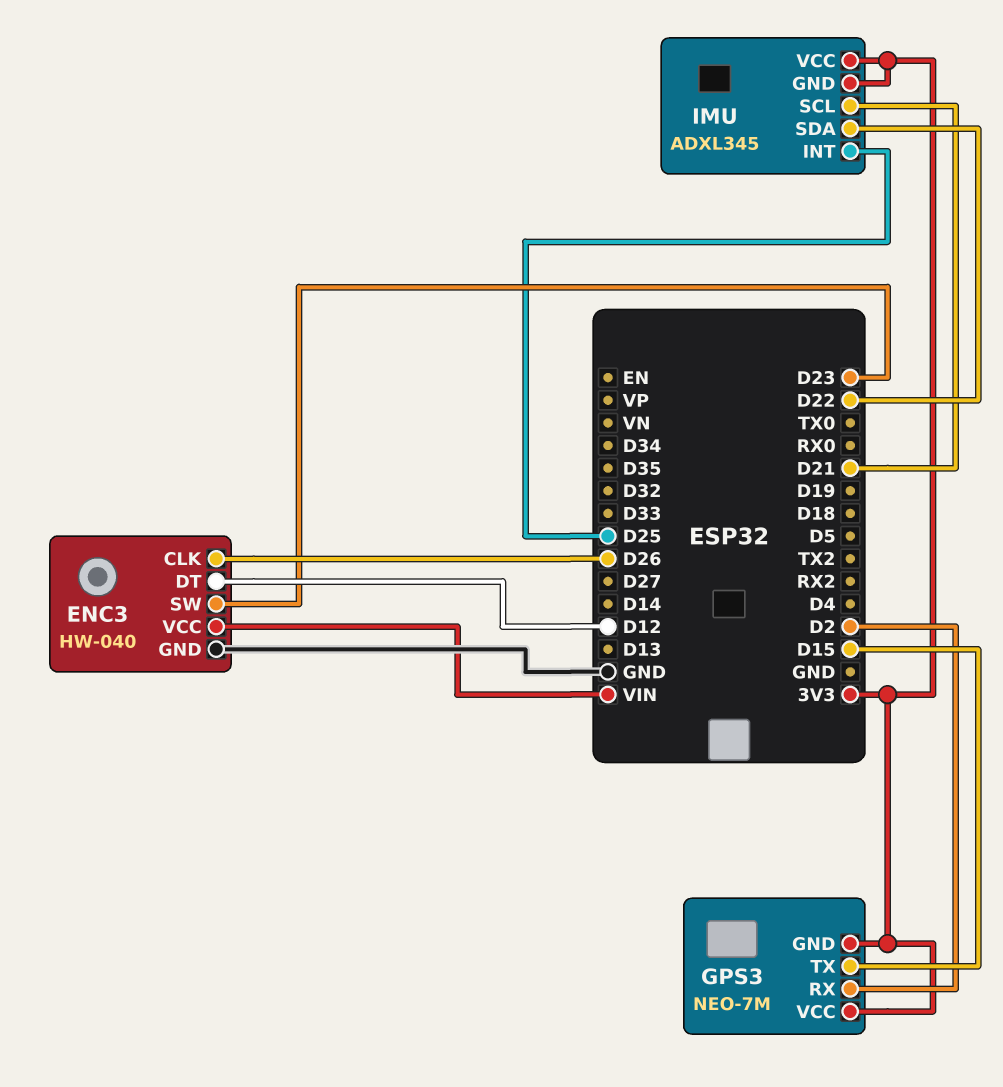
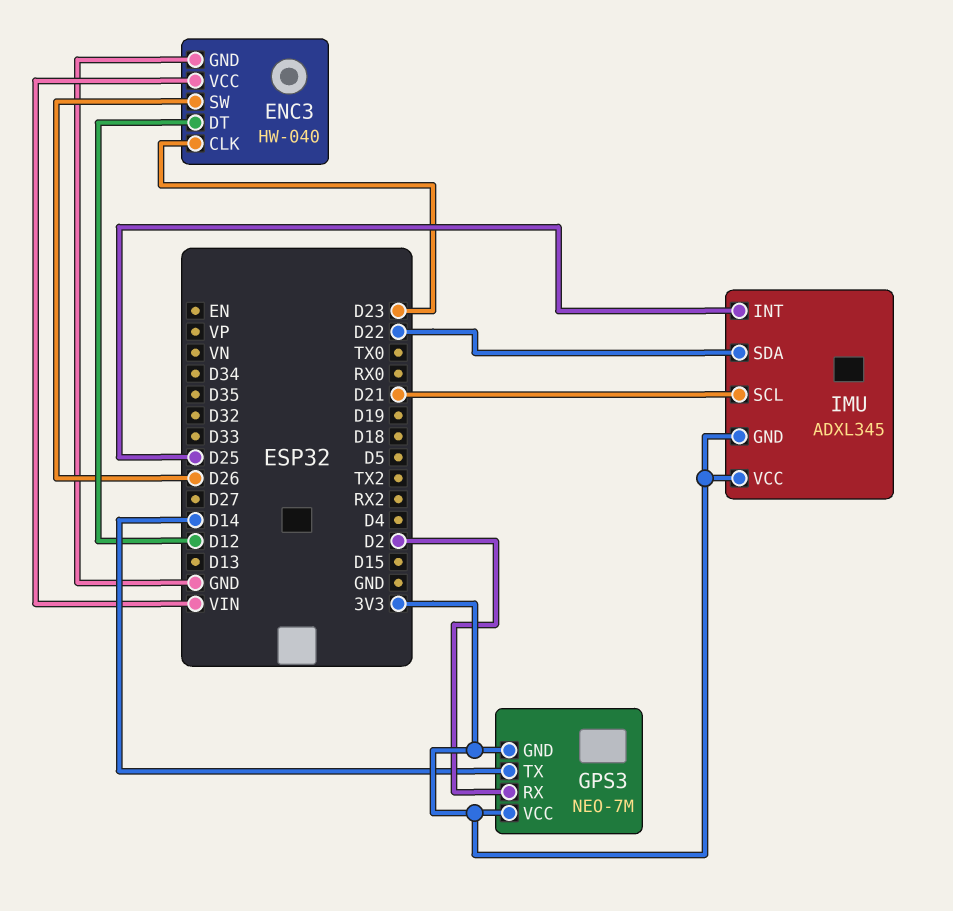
ENC3 pin CLK: D26 -> D23
ENC3 pin SW: D23 -> D26
GPS3 pin TX: D15 -> D14

